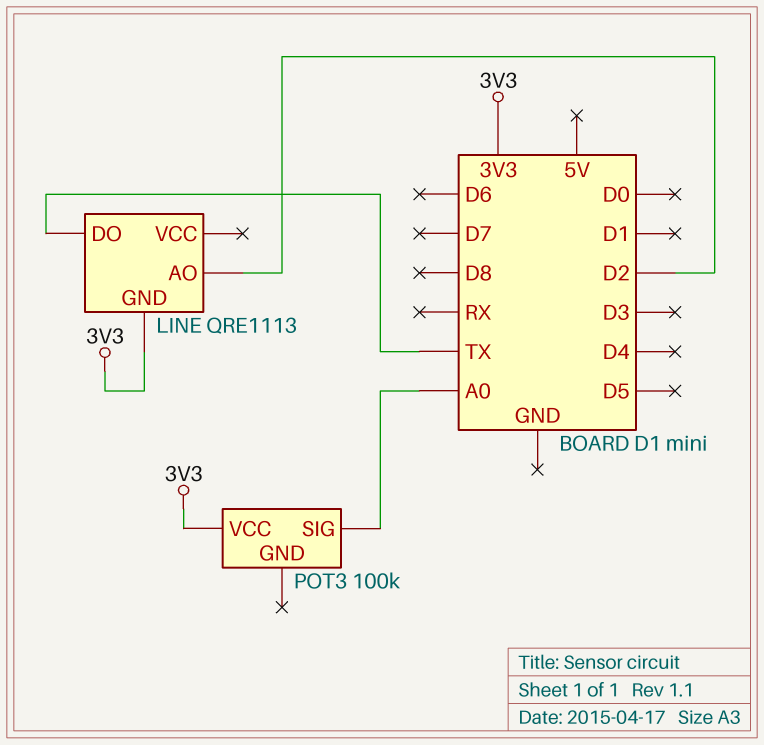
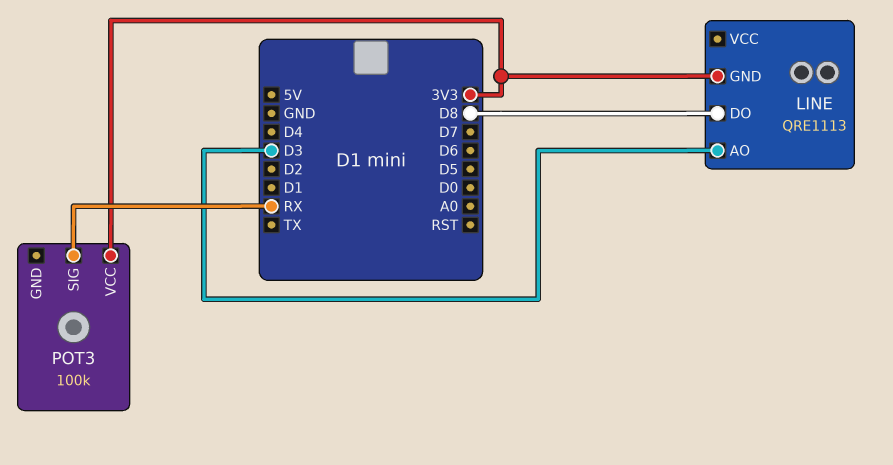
LINE pin AO: D2 -> D3
LINE pin DO: TX -> D8
POT3 pin SIG: A0 -> RX

